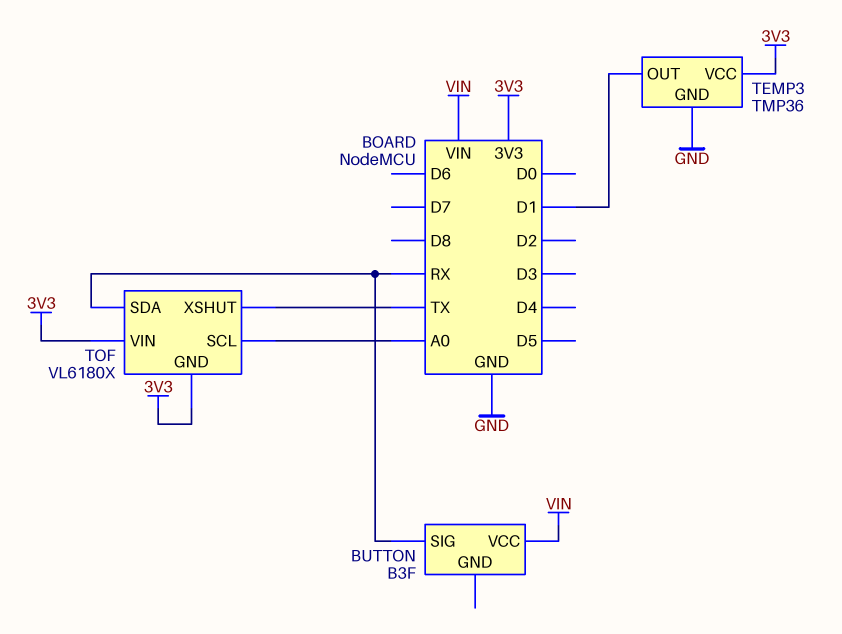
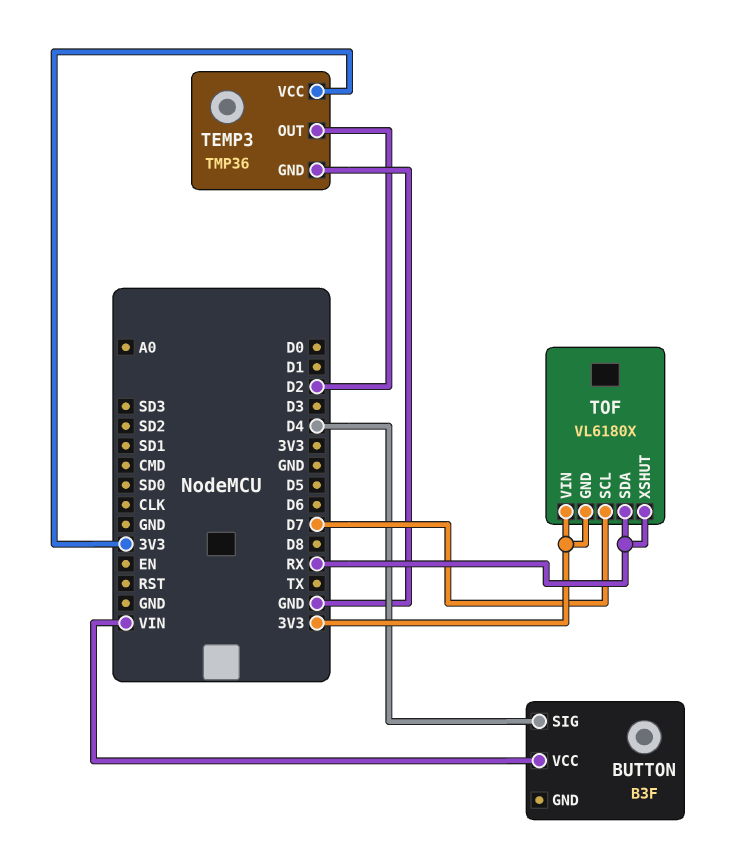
BUTTON pin SIG: RX -> D4
TEMP3 pin OUT: D1 -> D2
TOF pin SCL: A0 -> D7
TOF pin XSHUT: TX -> RX

